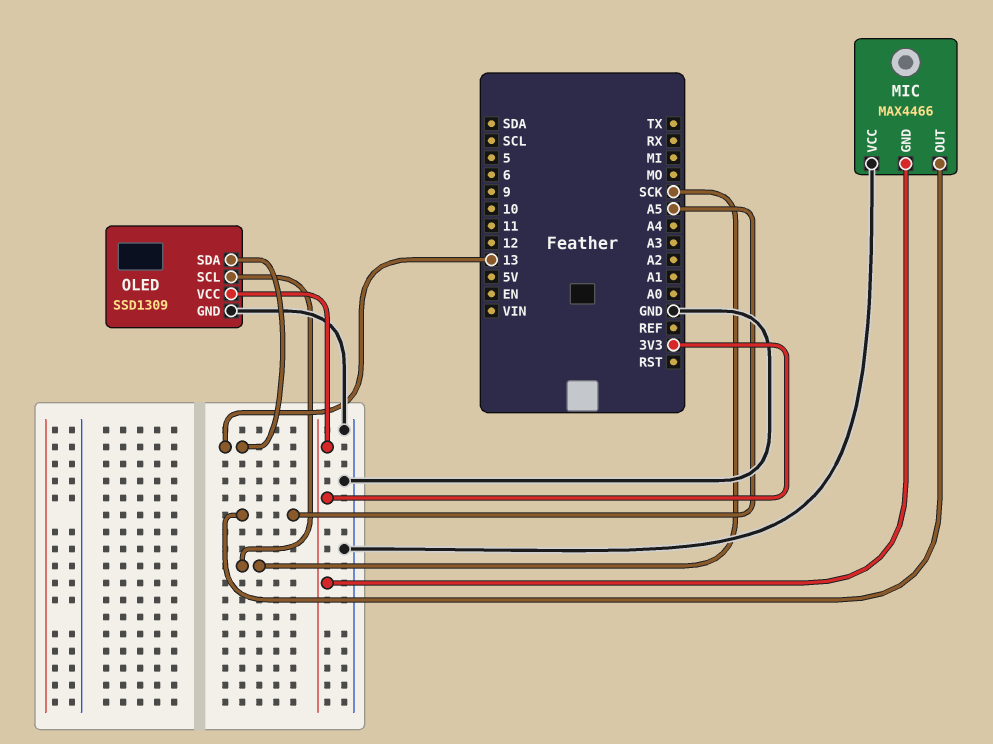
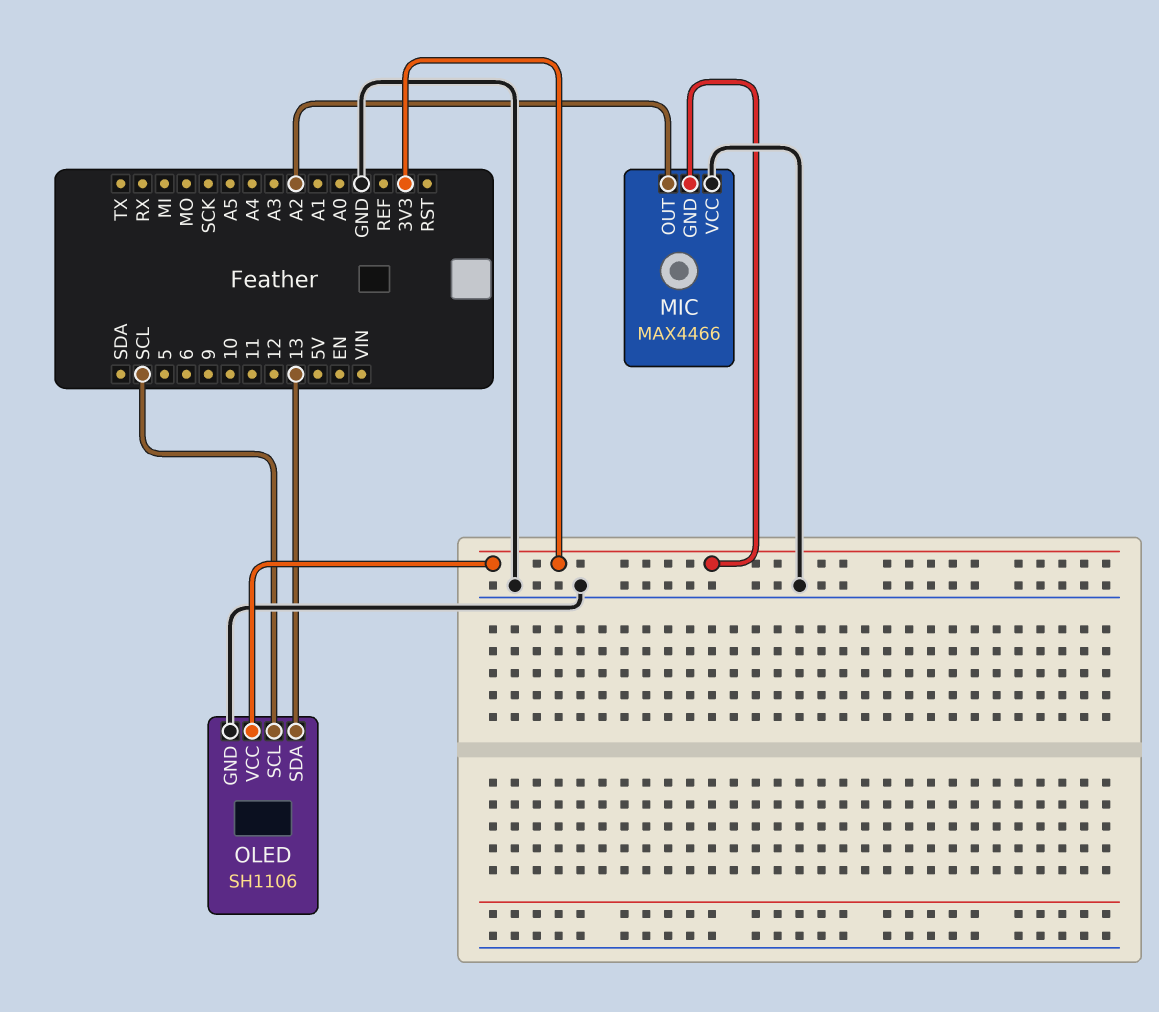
MIC pin OUT: A5 -> A2
OLED: SSD1309 -> SH1106
OLED pin SCL: SCK -> SCL

